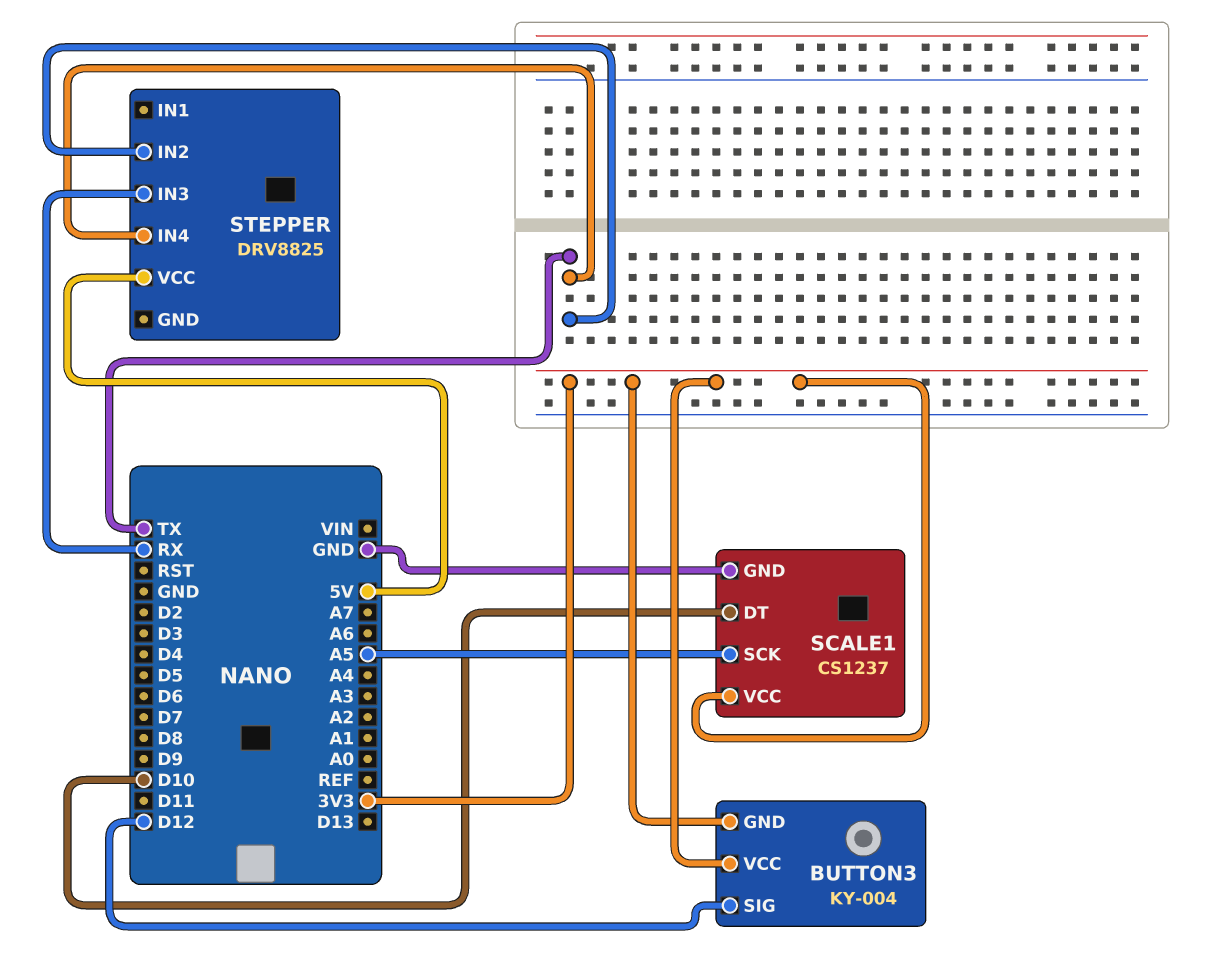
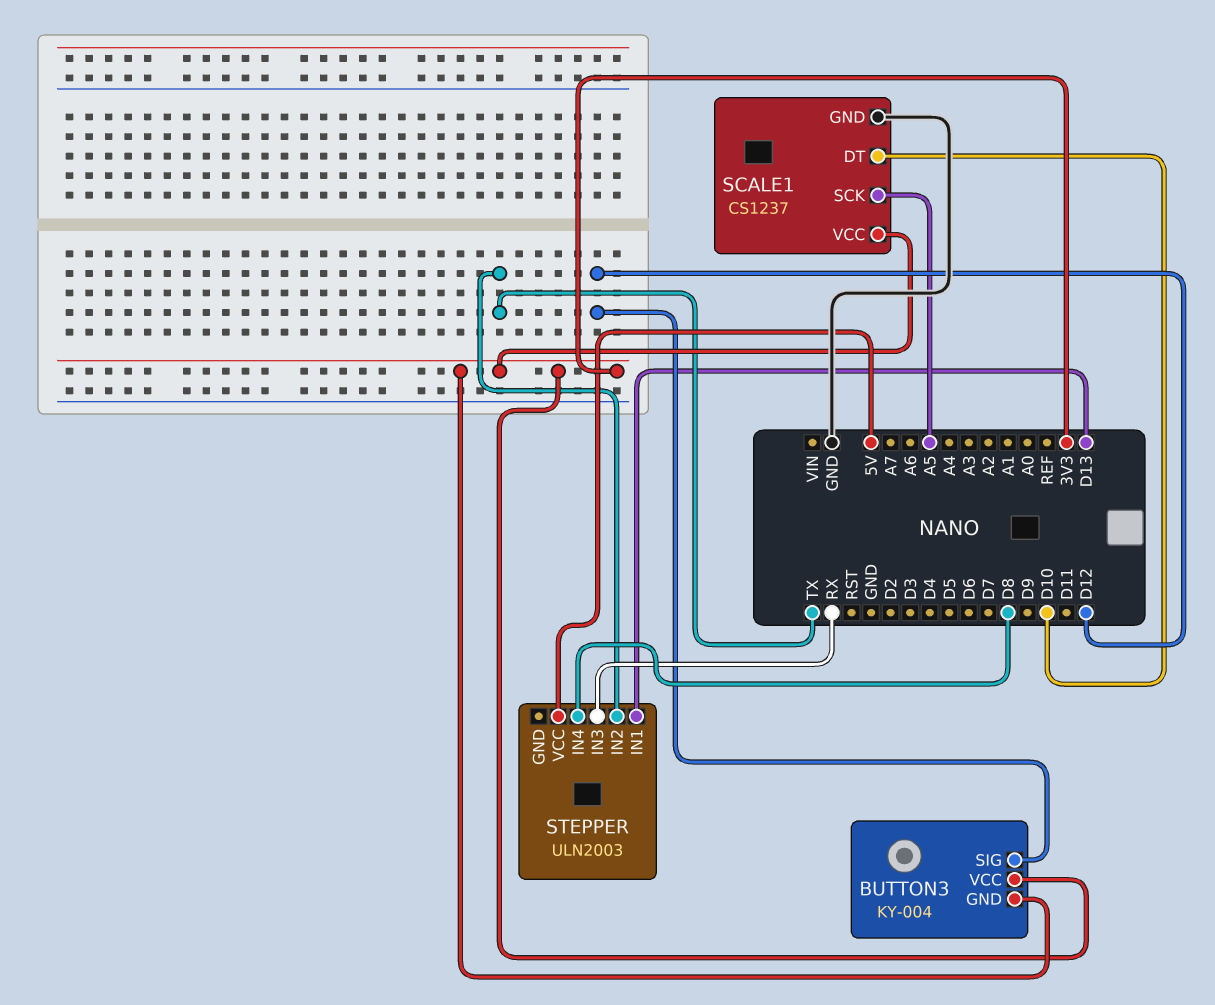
STEPPER: DRV8825 -> ULN2003
STEPPER pin IN1: none -> D13
STEPPER pin IN4: TX -> D8

